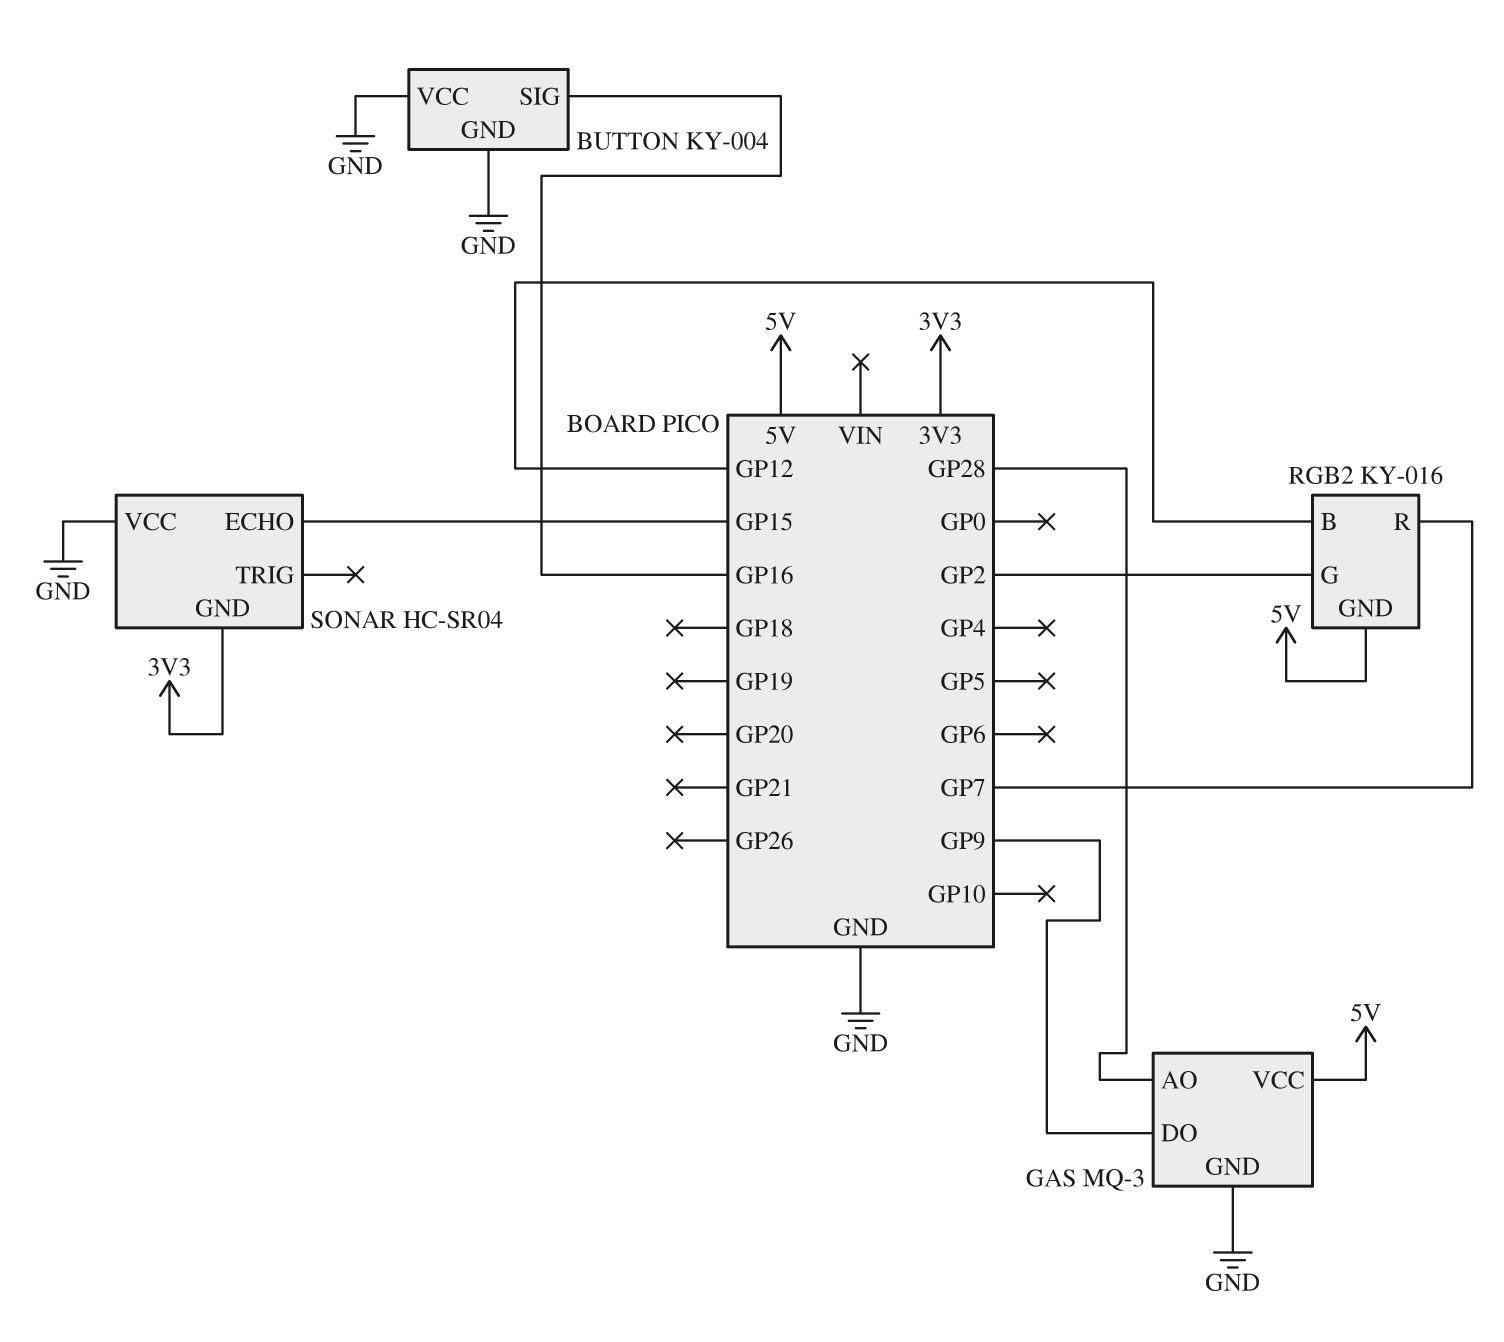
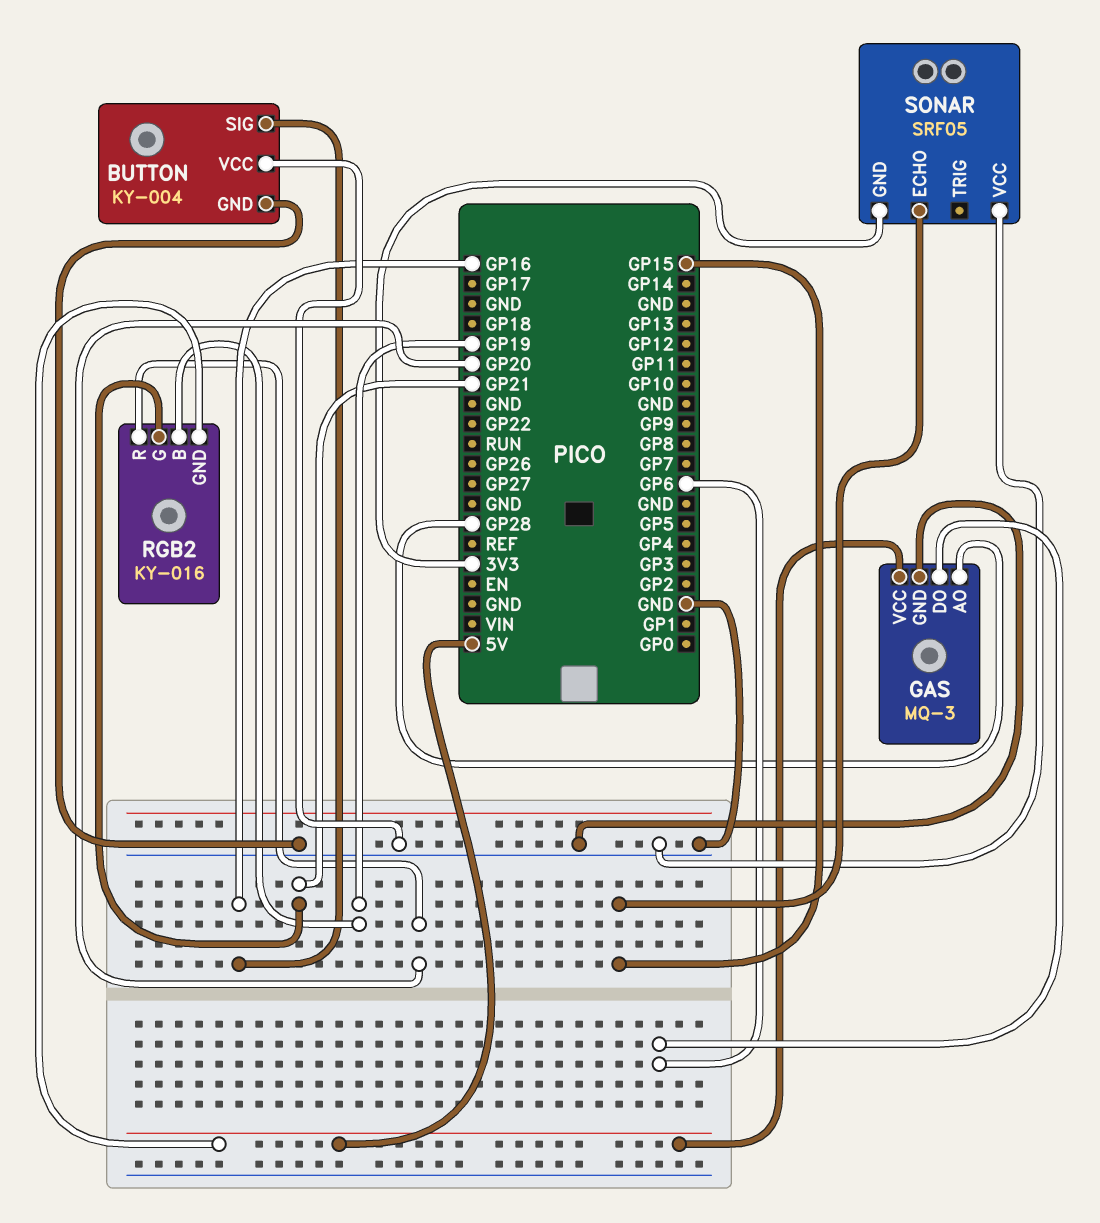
GAS pin DO: GP9 -> GP6
RGB2 pin B: GP12 -> GP19
RGB2 pin G: GP2 -> GP21
RGB2 pin R: GP7 -> GP20
SONAR: HC-SR04 -> SRF05

